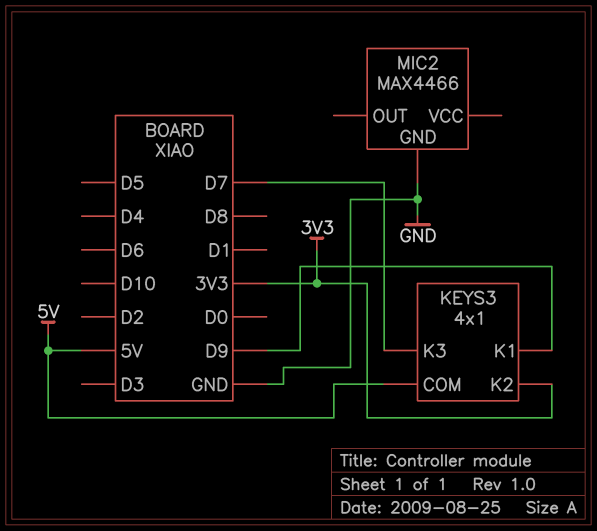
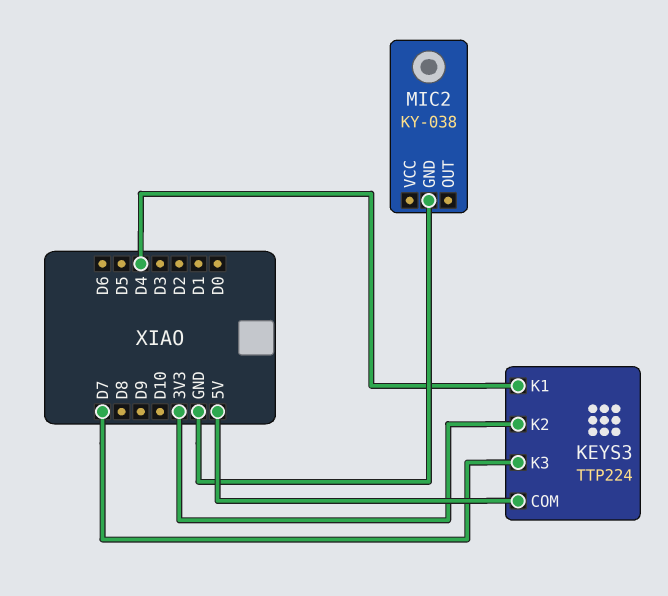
KEYS3: 4x1 -> TTP224
KEYS3 pin K1: D9 -> D4
MIC2: MAX4466 -> KY-038

